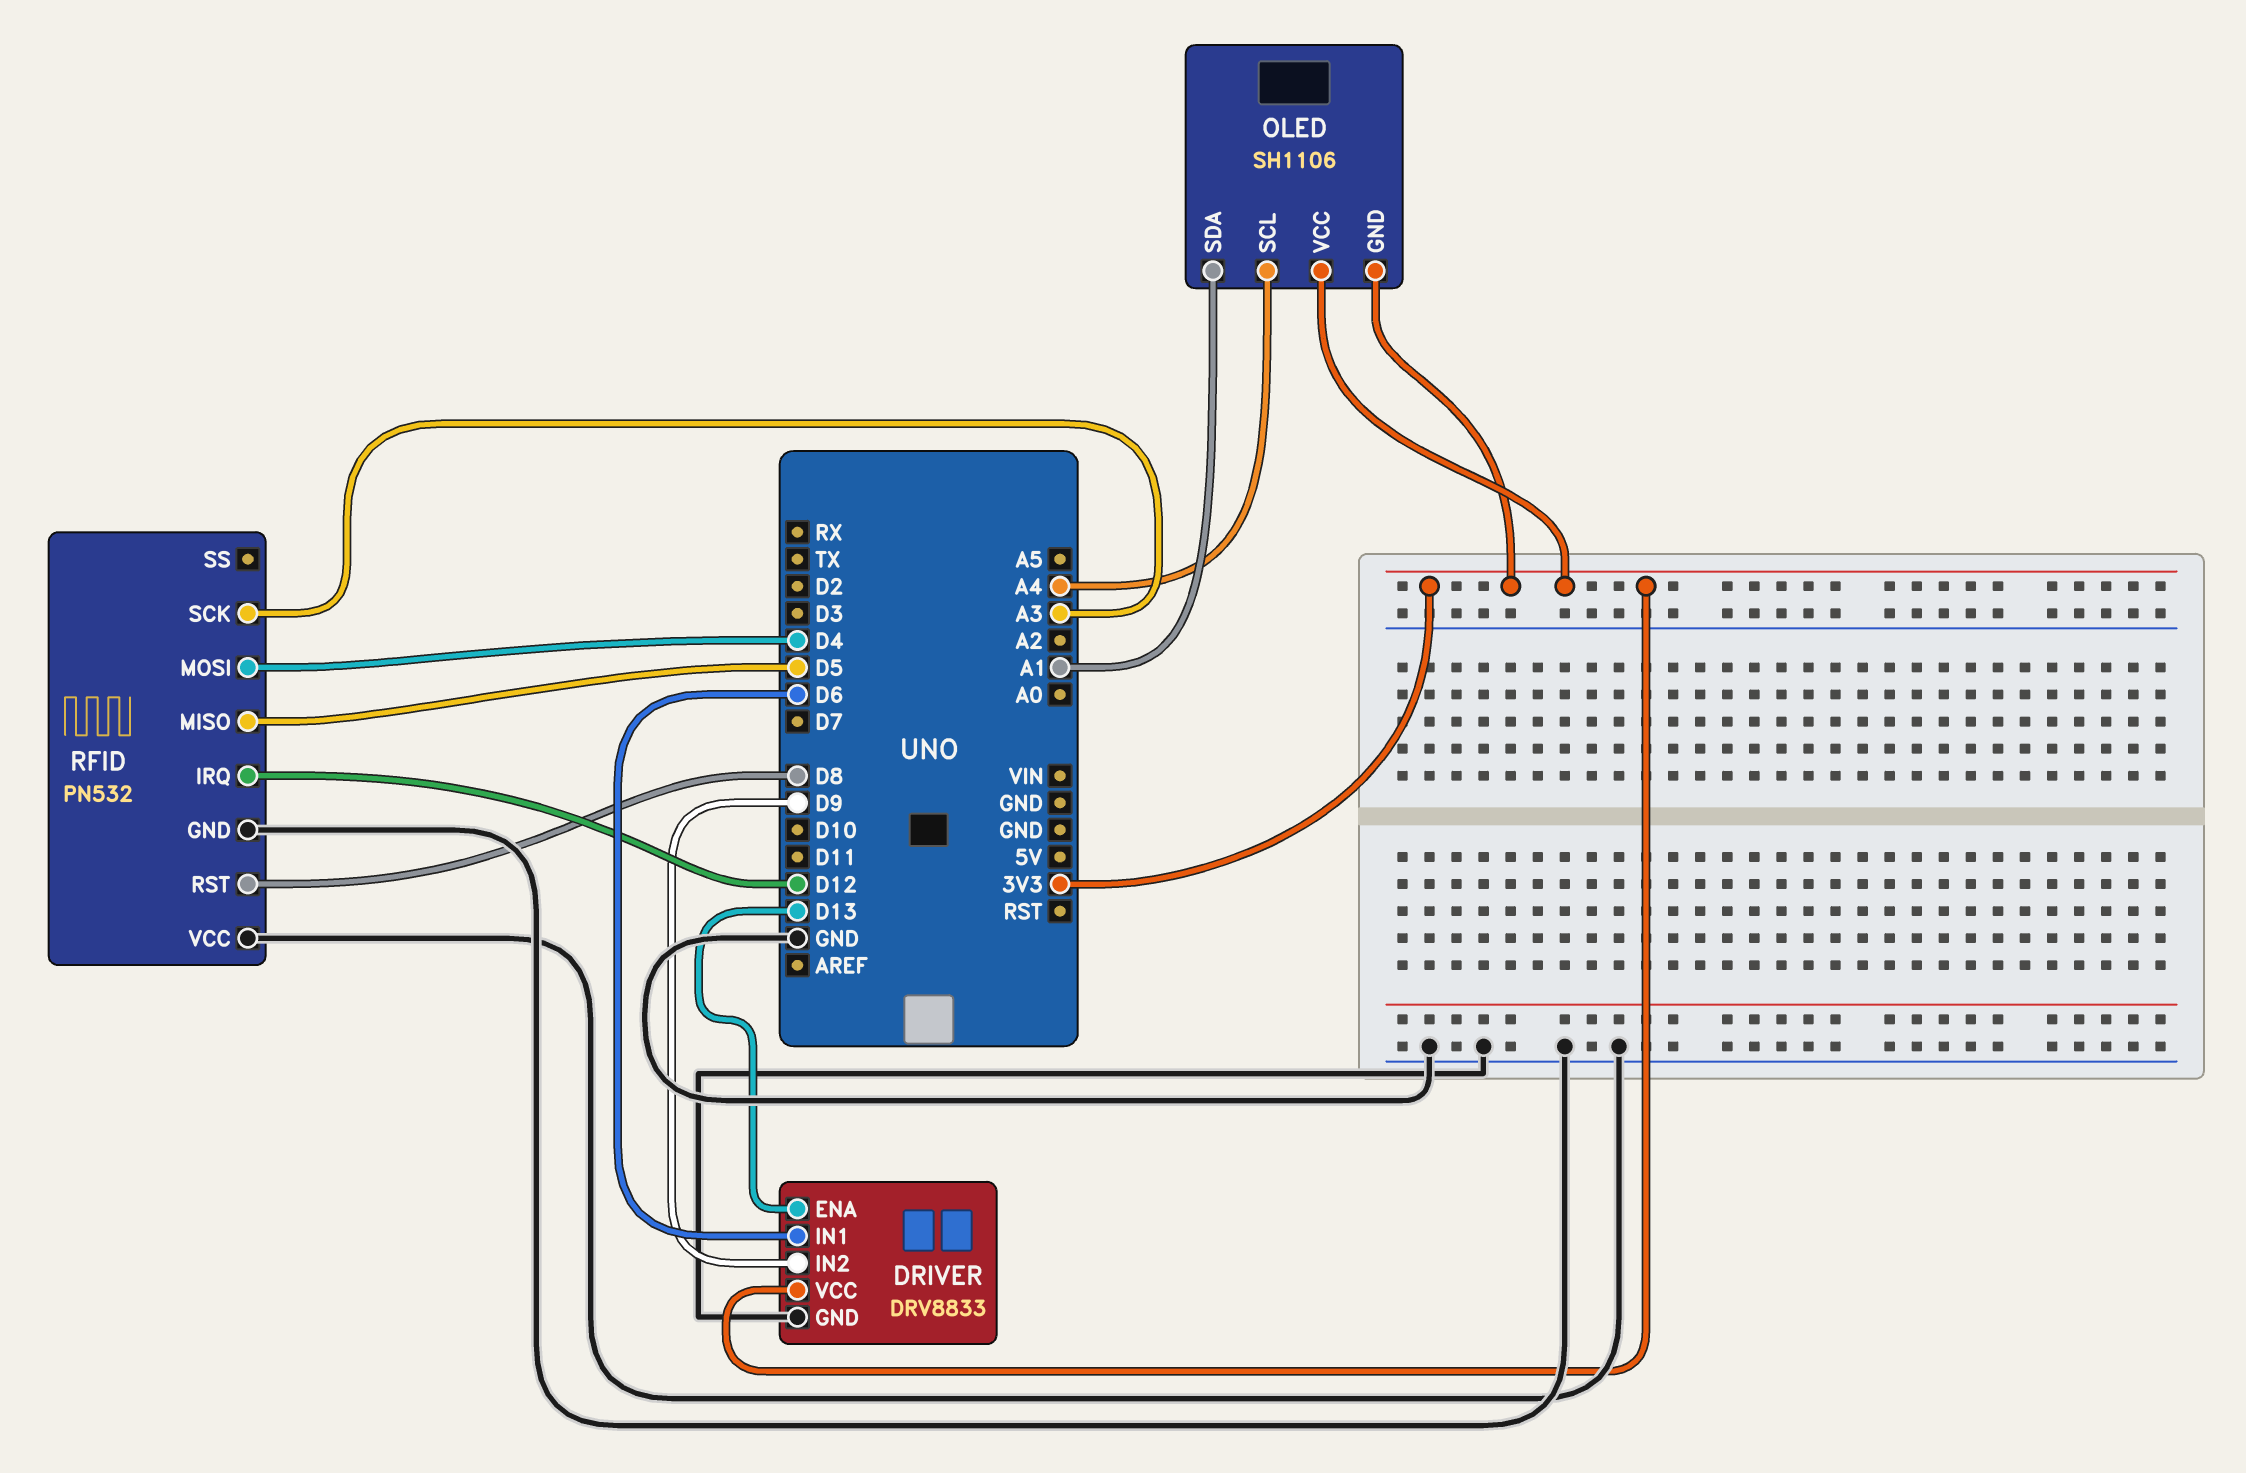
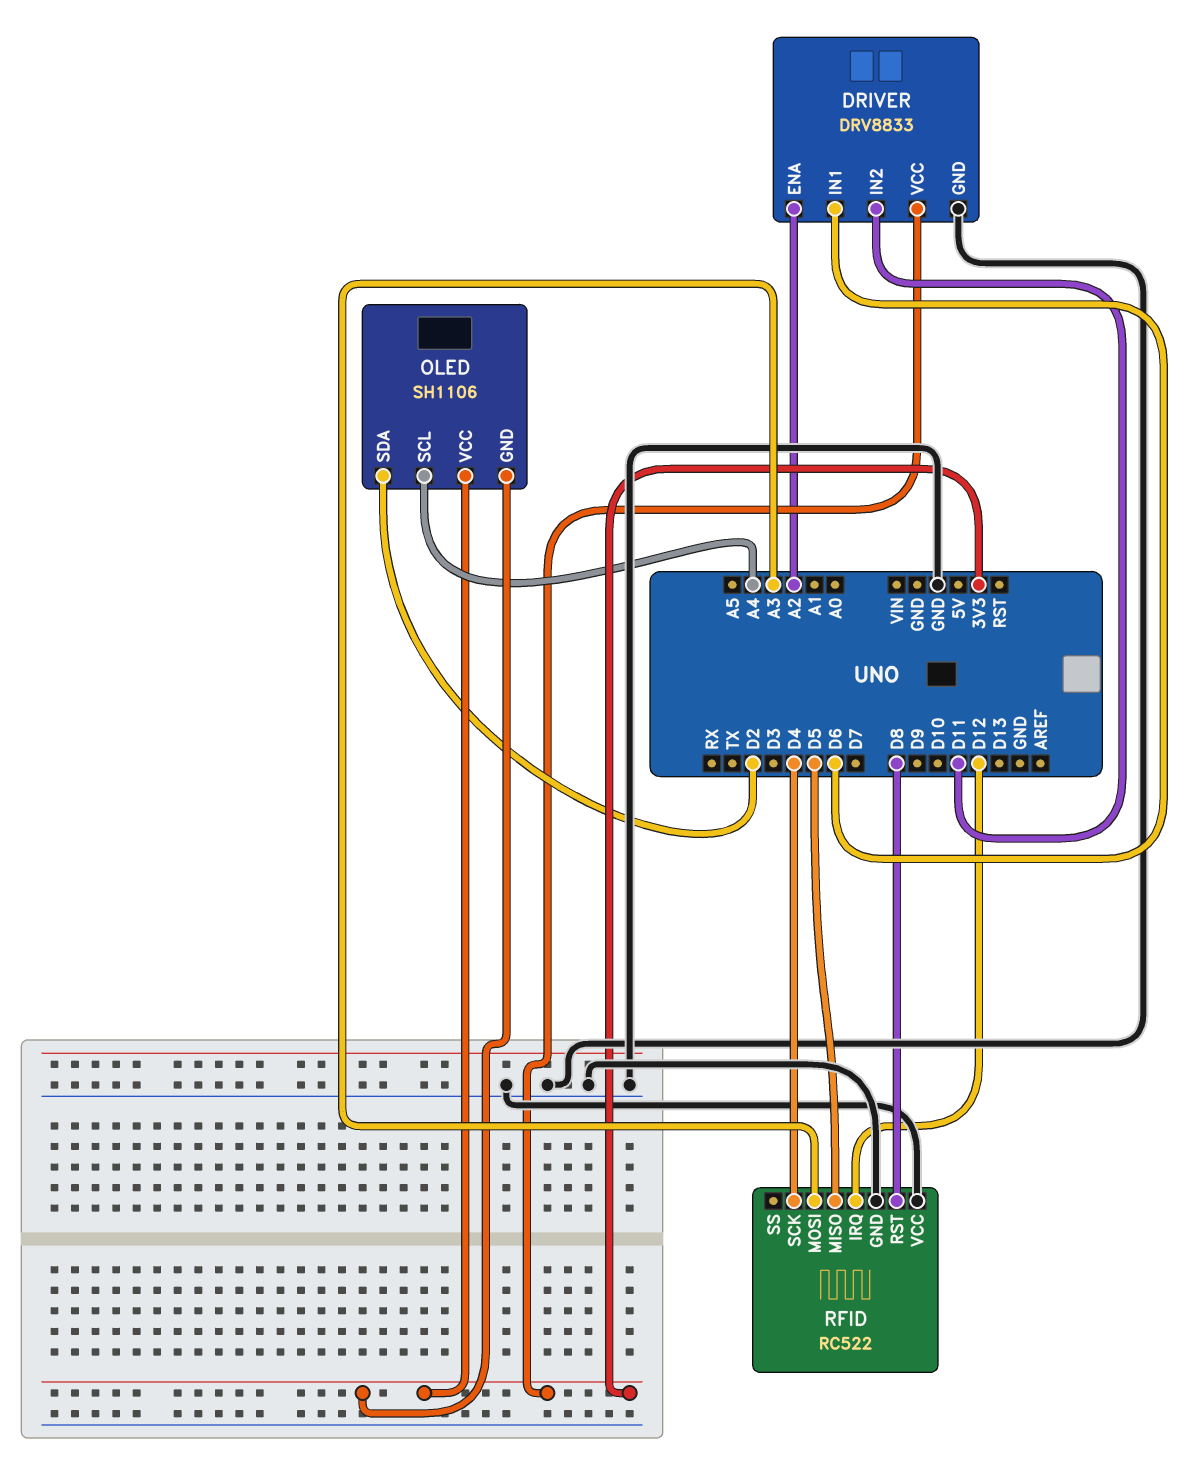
DRIVER pin ENA: D13 -> A2
DRIVER pin IN2: D9 -> D11
OLED pin SDA: A1 -> D2
RFID: PN532 -> RC522
RFID pin MOSI: D4 -> A3
RFID pin SCK: A3 -> D4

